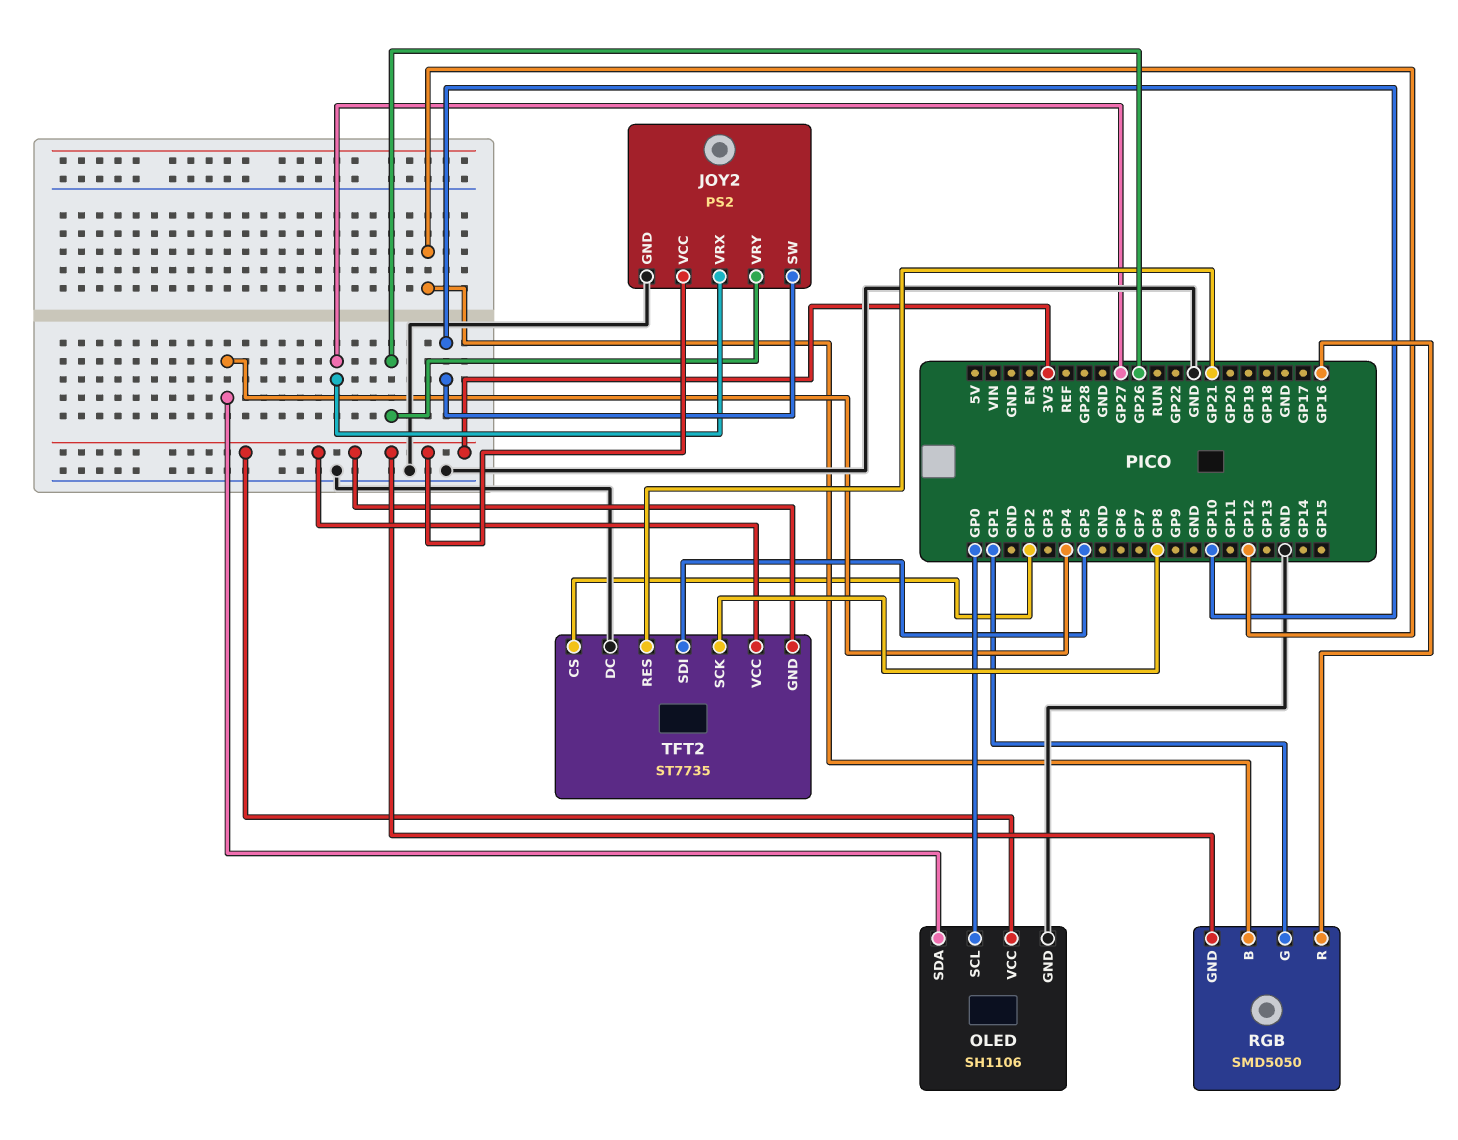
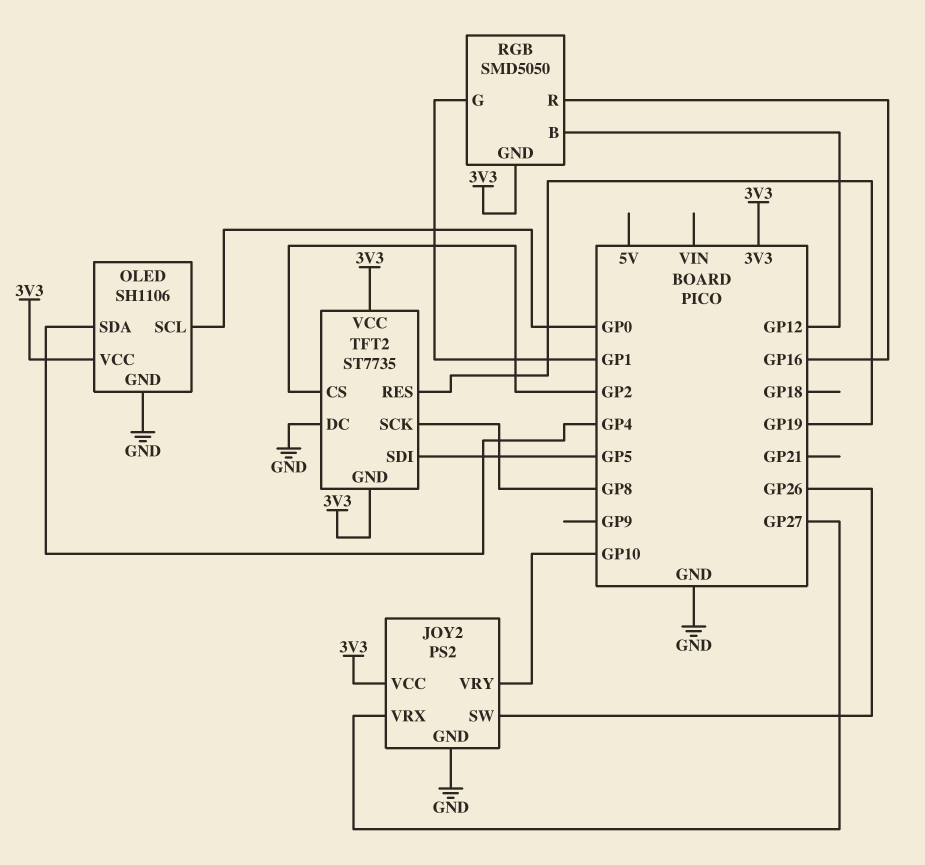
JOY2 pin SW: GP10 -> GP26
JOY2 pin VRY: GP26 -> GP10
TFT2 pin RES: GP21 -> GP19

